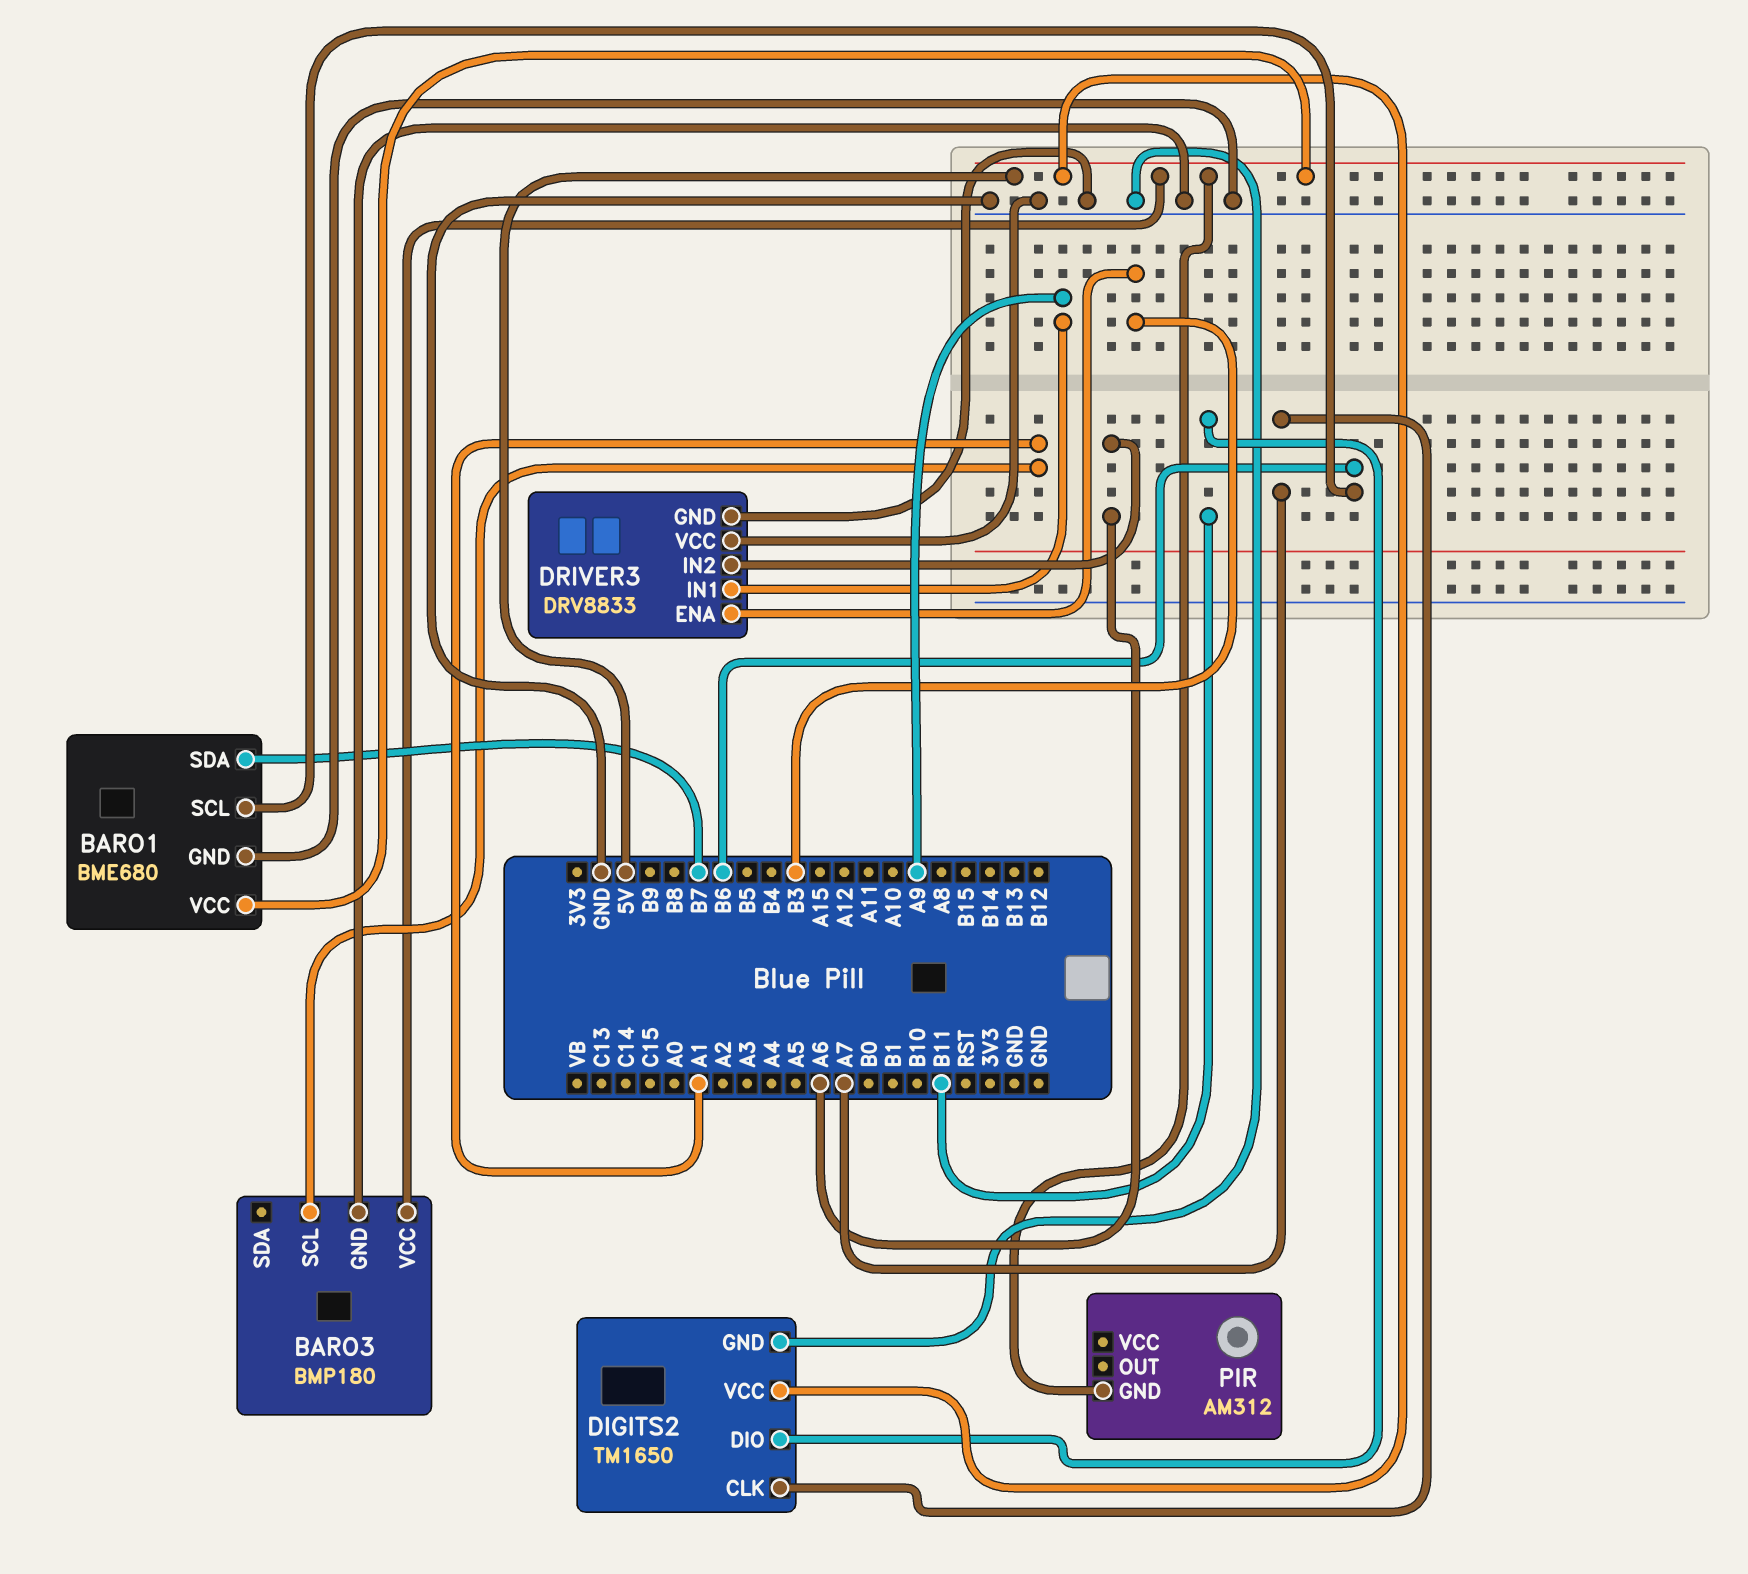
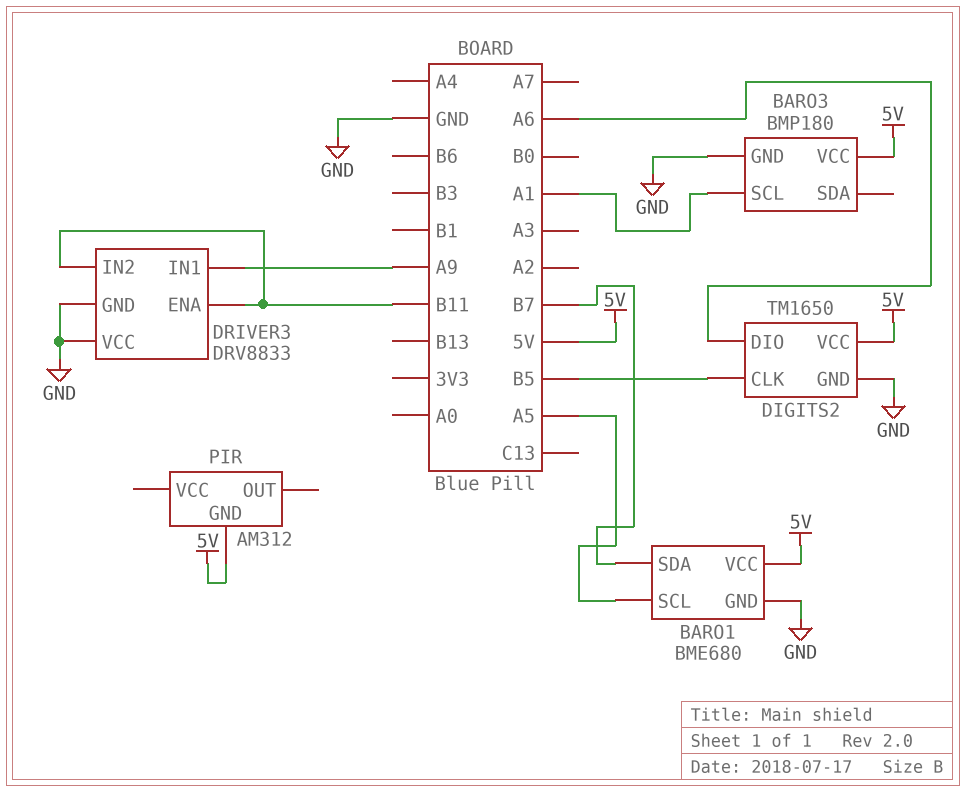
BARO1 pin SCL: B6 -> A5
DIGITS2 pin CLK: A7 -> B5
DIGITS2 pin DIO: B11 -> A6
DRIVER3 pin ENA: B3 -> B11
DRIVER3 pin IN2: A6 -> B11

